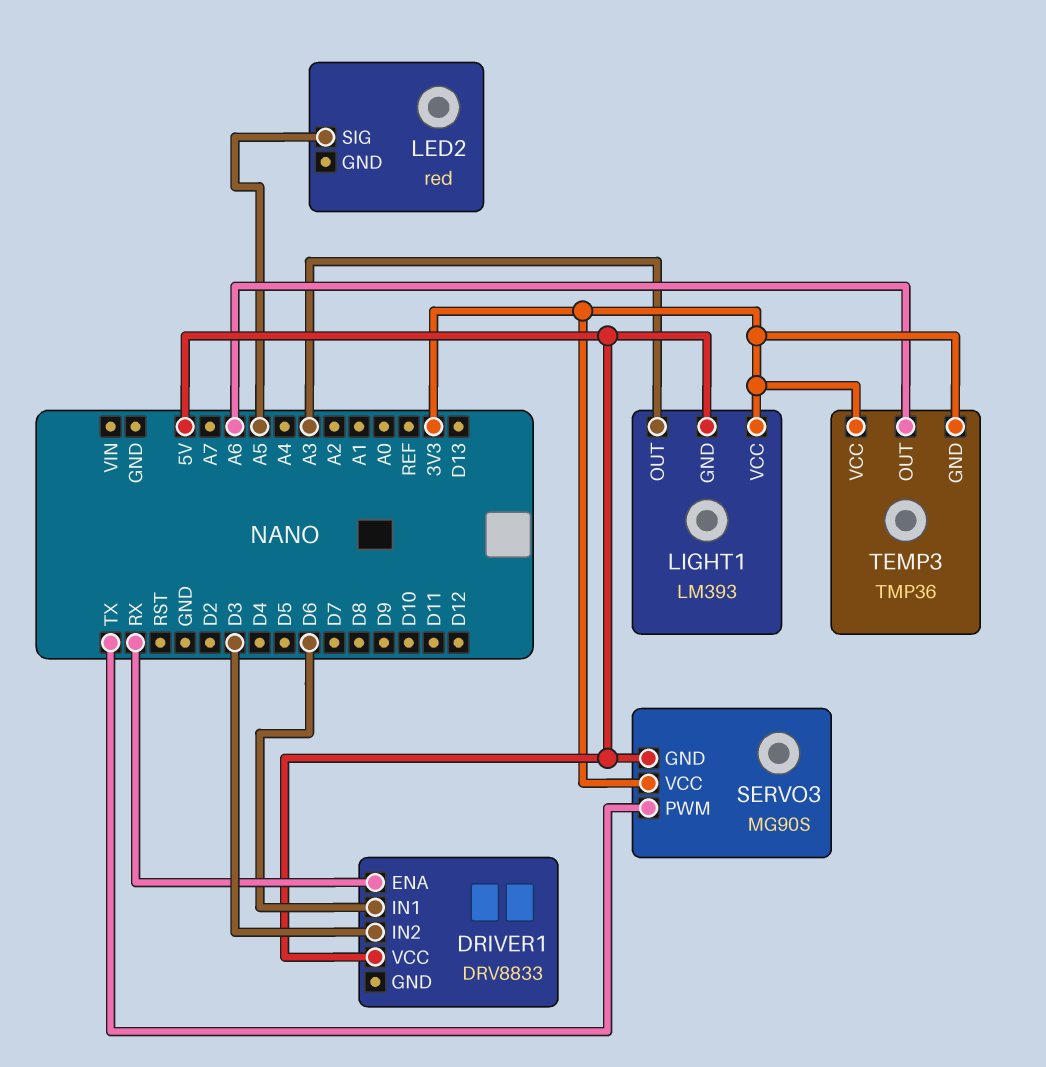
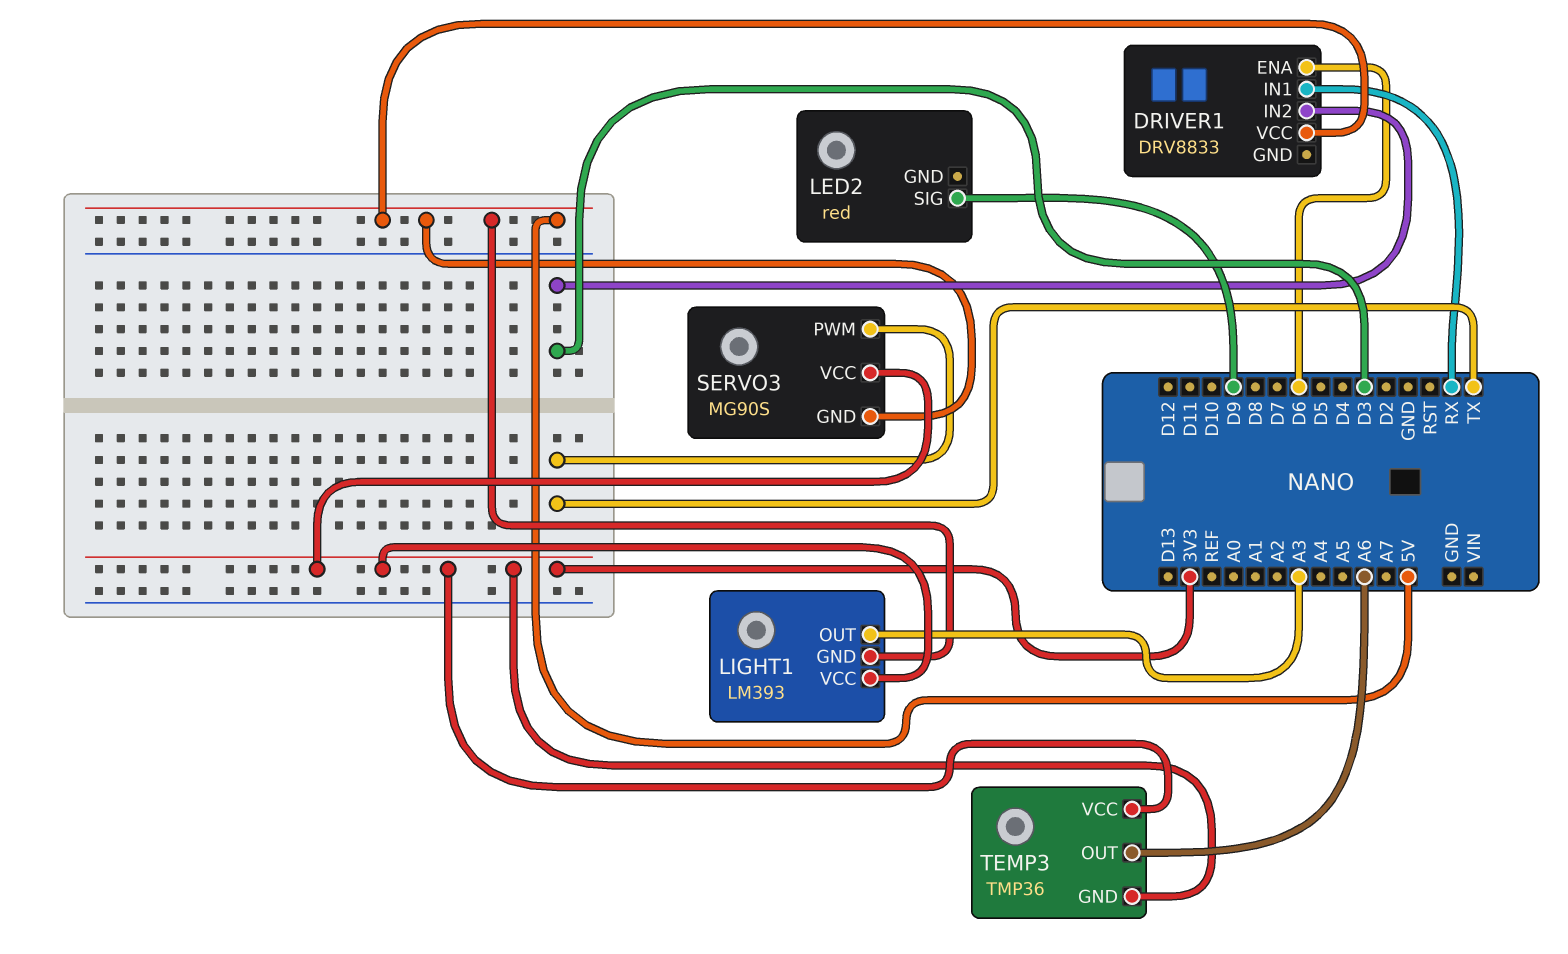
DRIVER1 pin ENA: RX -> D6
DRIVER1 pin IN1: D6 -> RX
LED2 pin SIG: A5 -> D9

